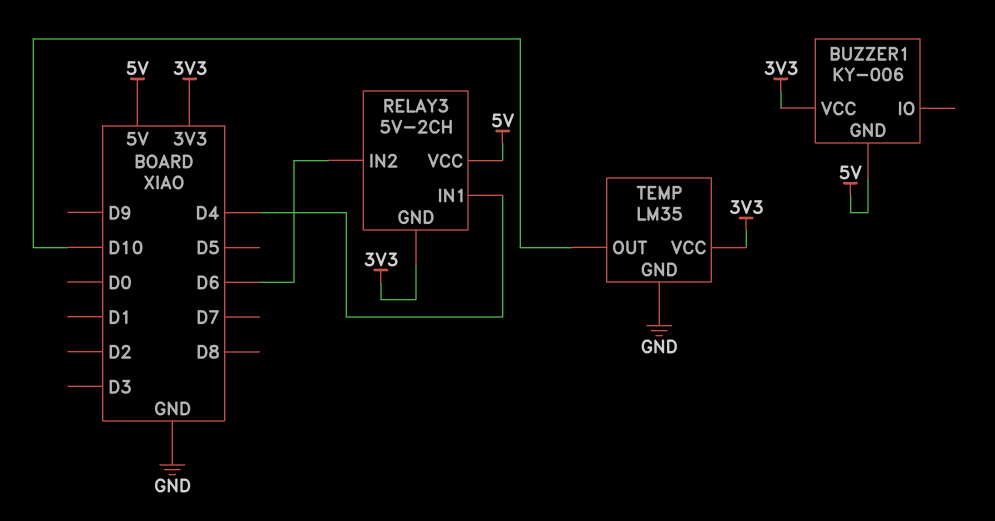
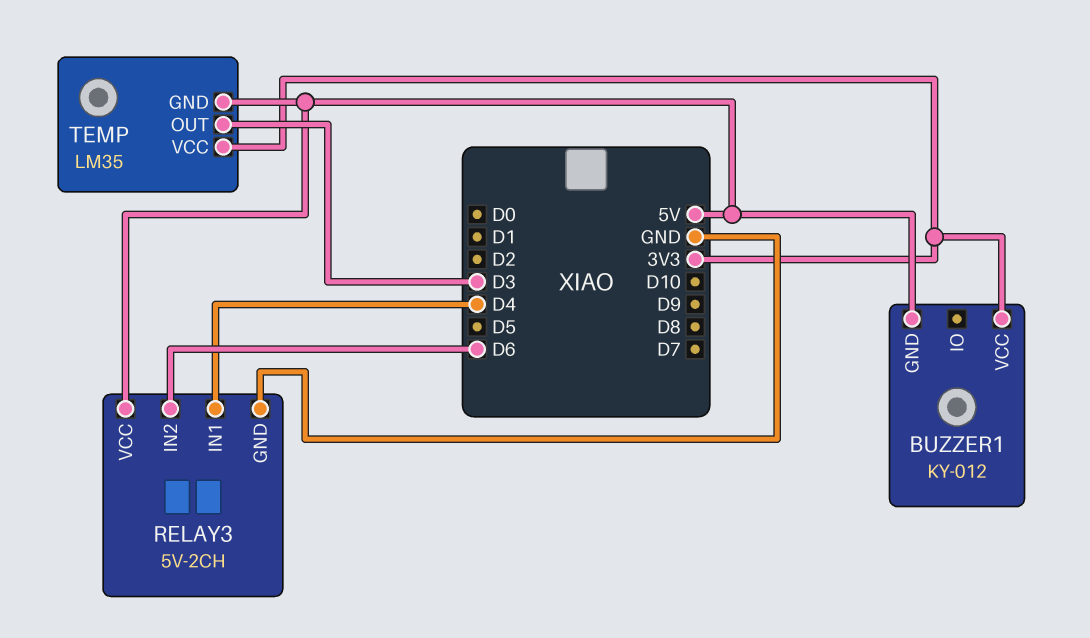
BUZZER1: KY-006 -> KY-012
RELAY3 pin GND: 3V3 -> GND
TEMP pin GND: GND -> 5V
TEMP pin OUT: D10 -> D3

